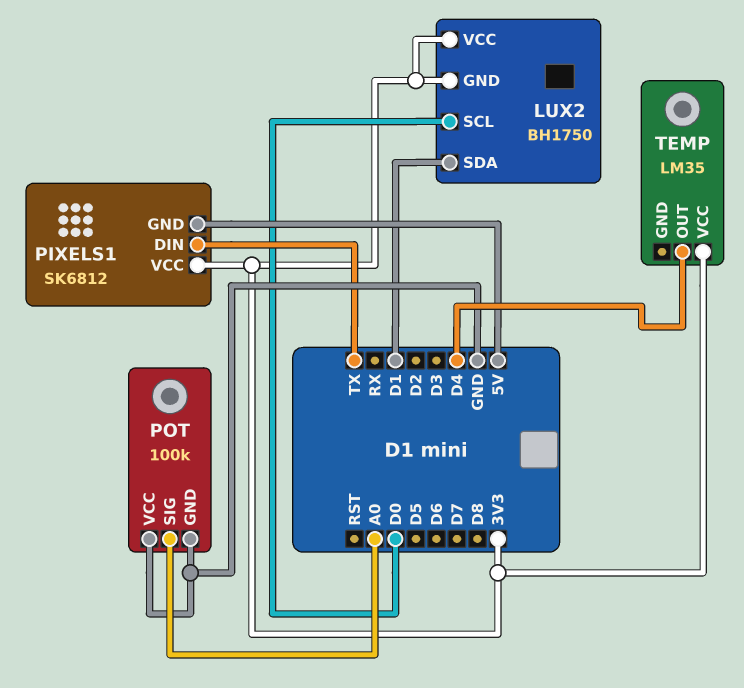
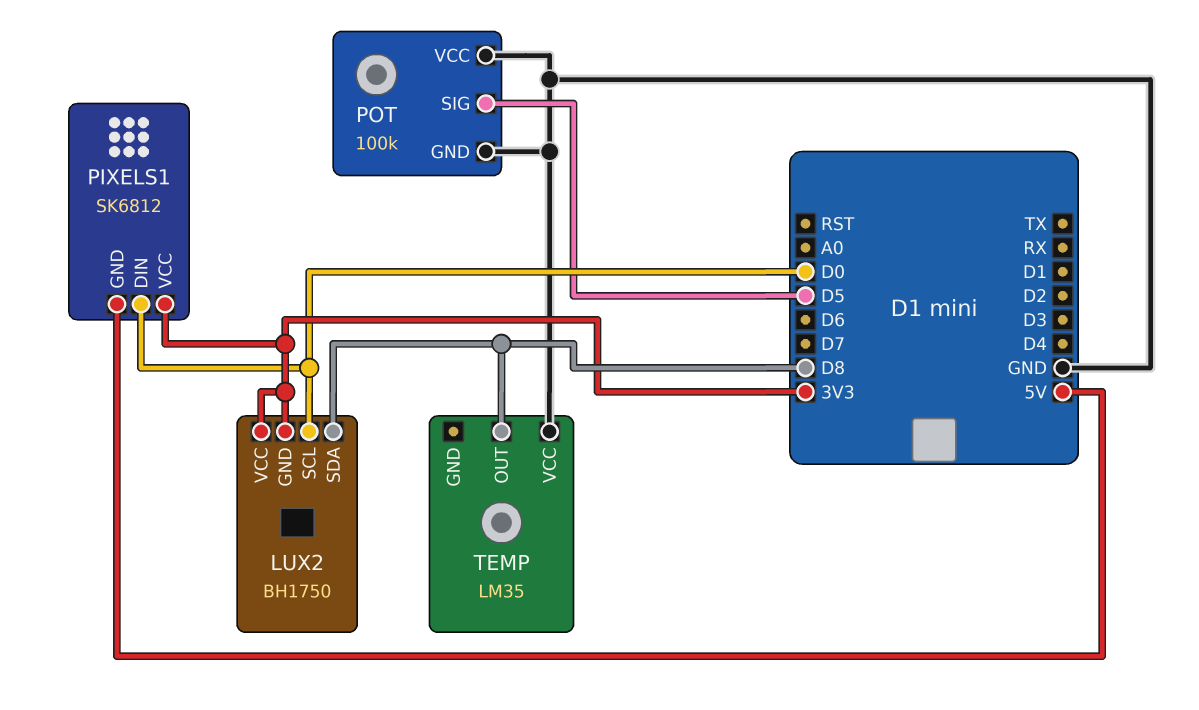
LUX2 pin SDA: D1 -> D8
PIXELS1 pin DIN: TX -> D0
POT pin SIG: A0 -> D5
TEMP pin OUT: D4 -> D8
TEMP pin VCC: 3V3 -> GND

